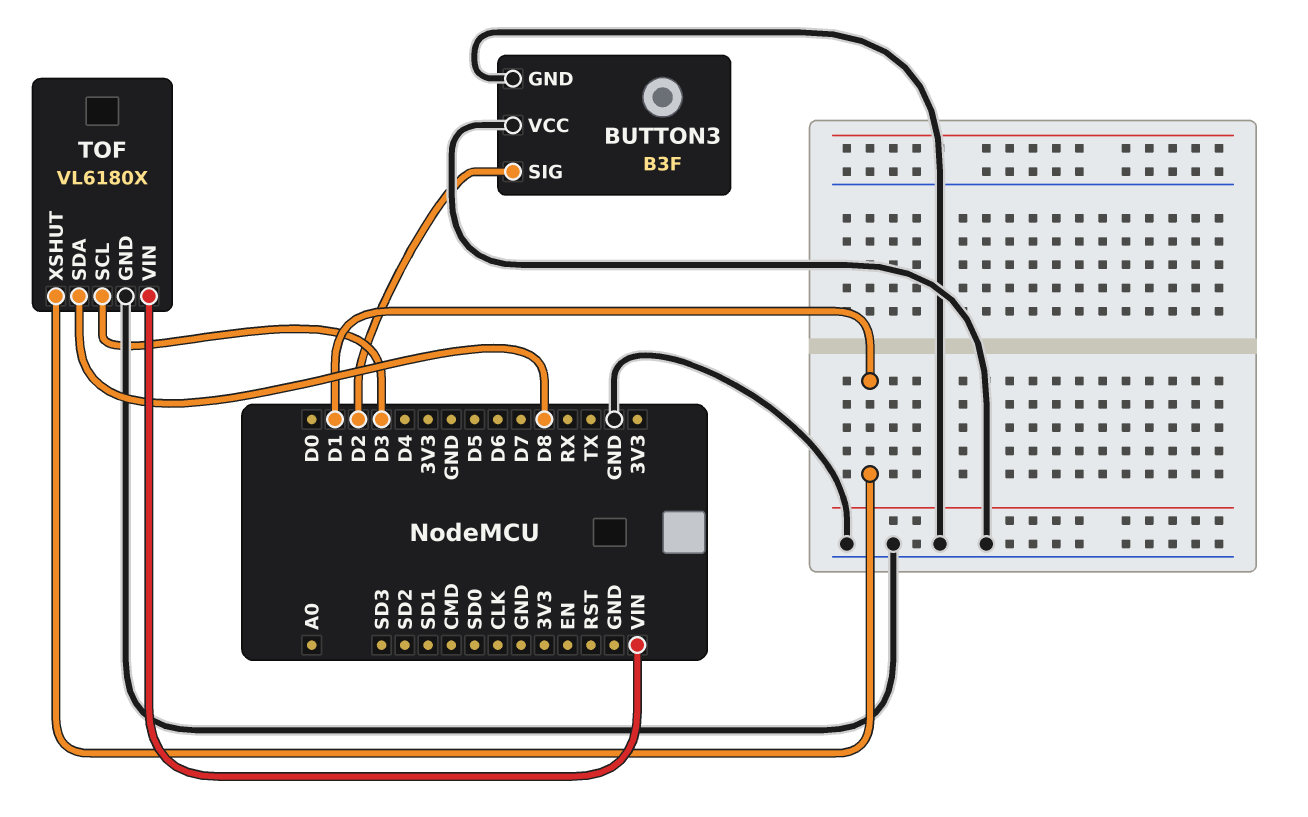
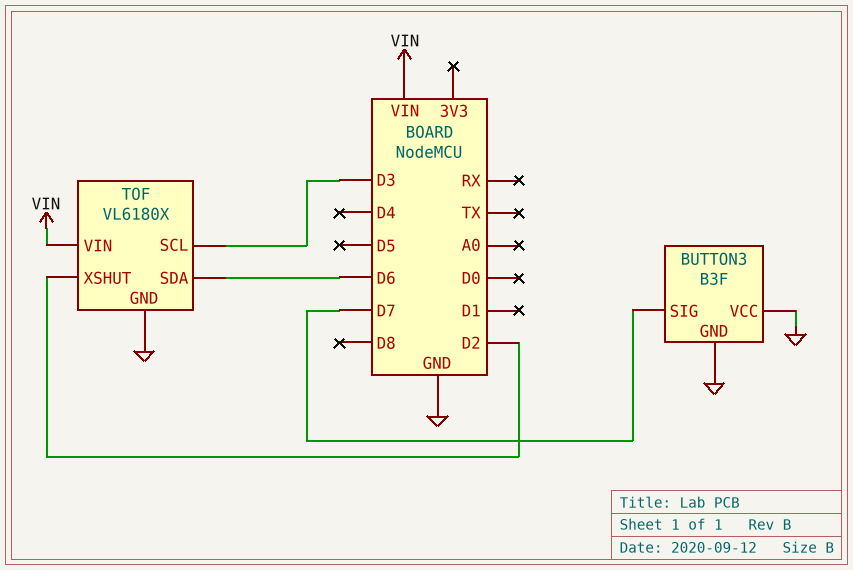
BUTTON3 pin SIG: D2 -> D7
TOF pin SDA: D8 -> D6
TOF pin XSHUT: D1 -> D2

